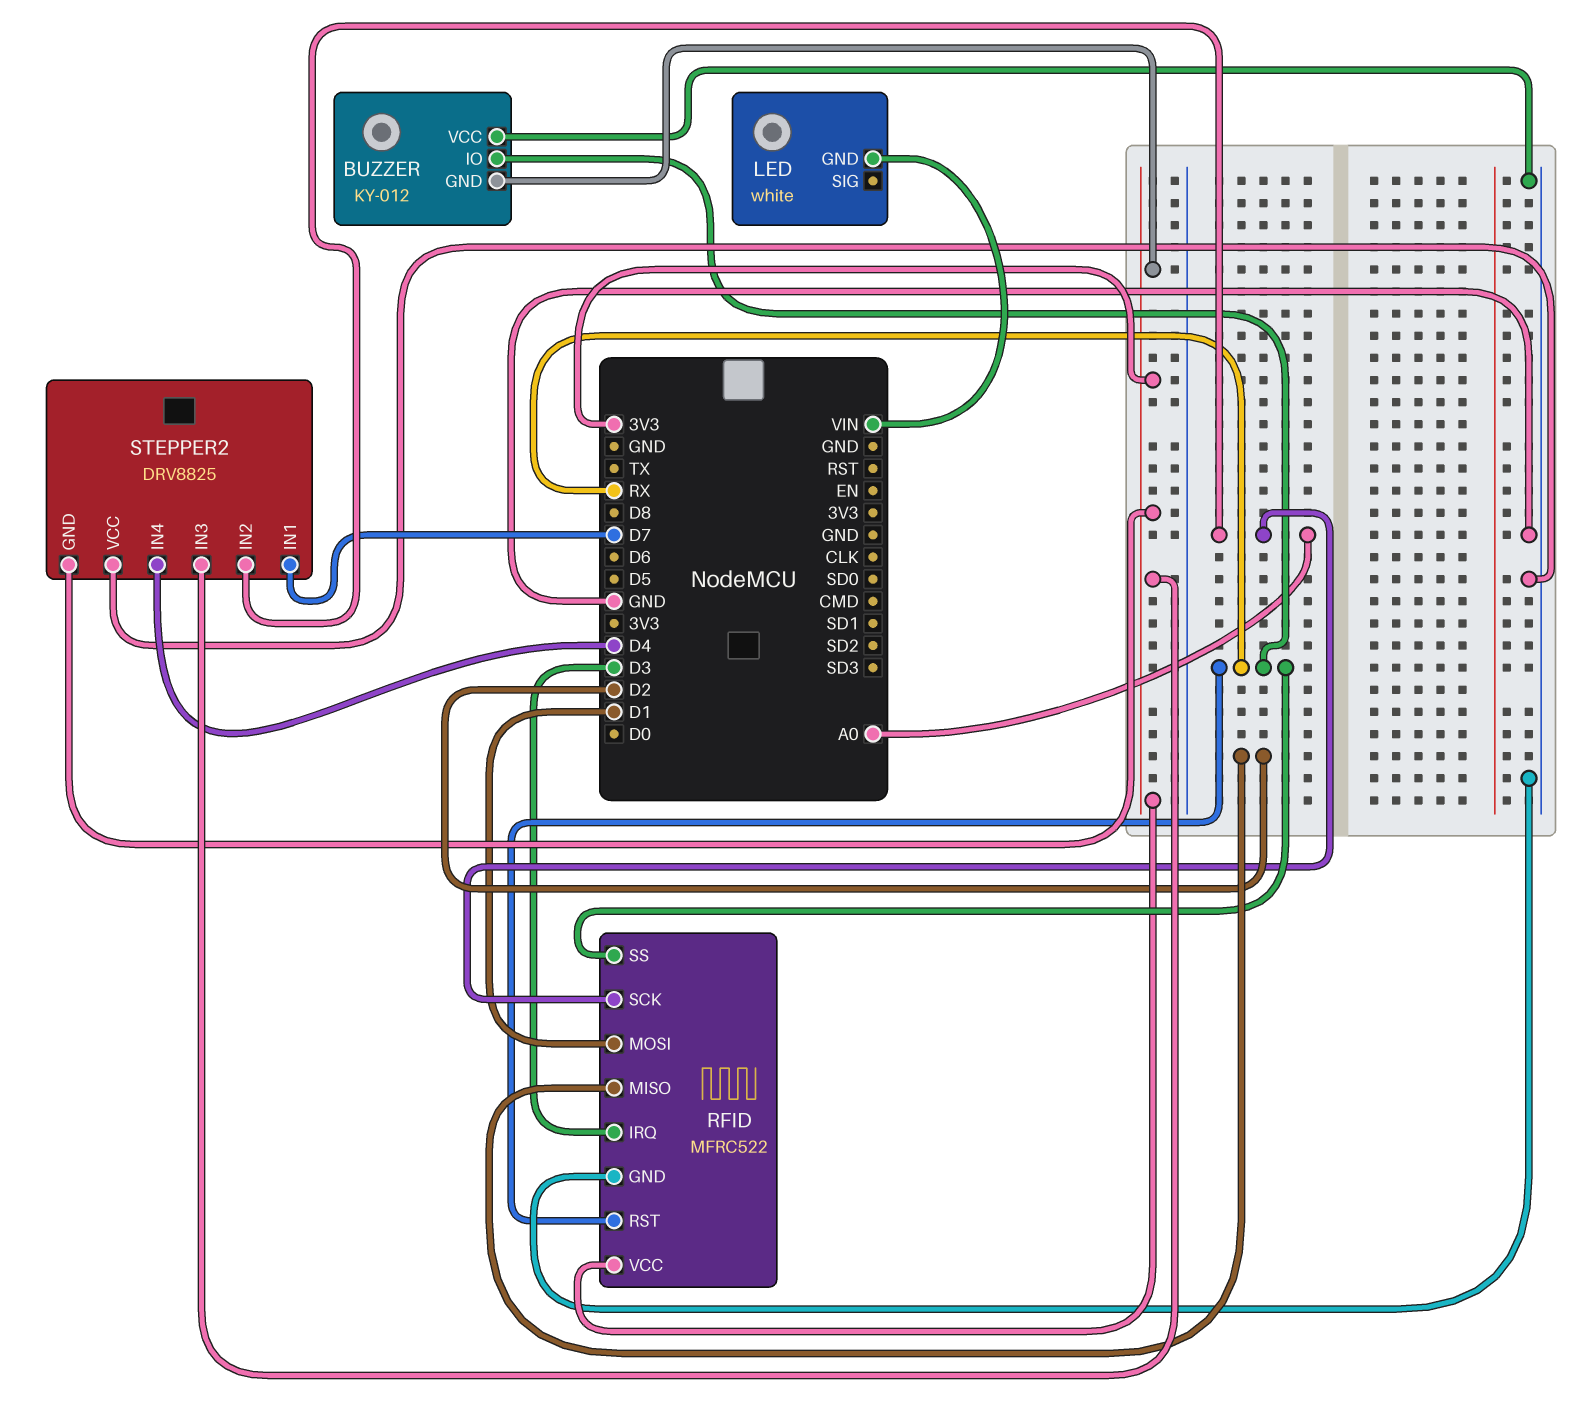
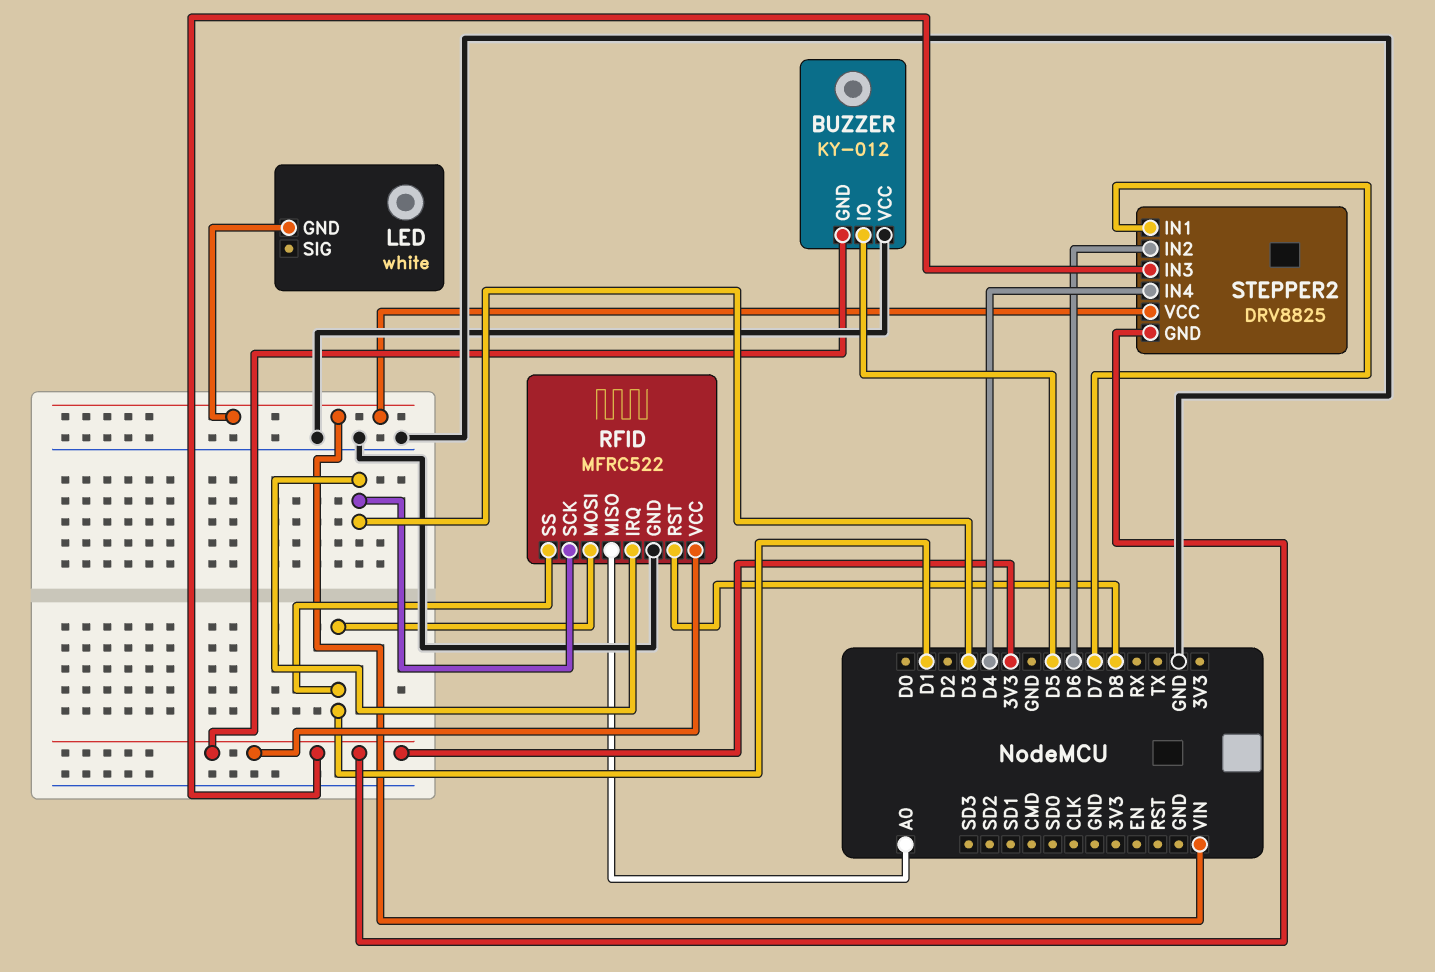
BUZZER pin IO: RX -> D5
RFID pin MISO: D2 -> A0
RFID pin RST: RX -> D8
RFID pin SCK: A0 -> D3
RFID pin SS: RX -> D1
STEPPER2 pin IN2: A0 -> D6
STEPPER2 pin VCC: GND -> VIN

